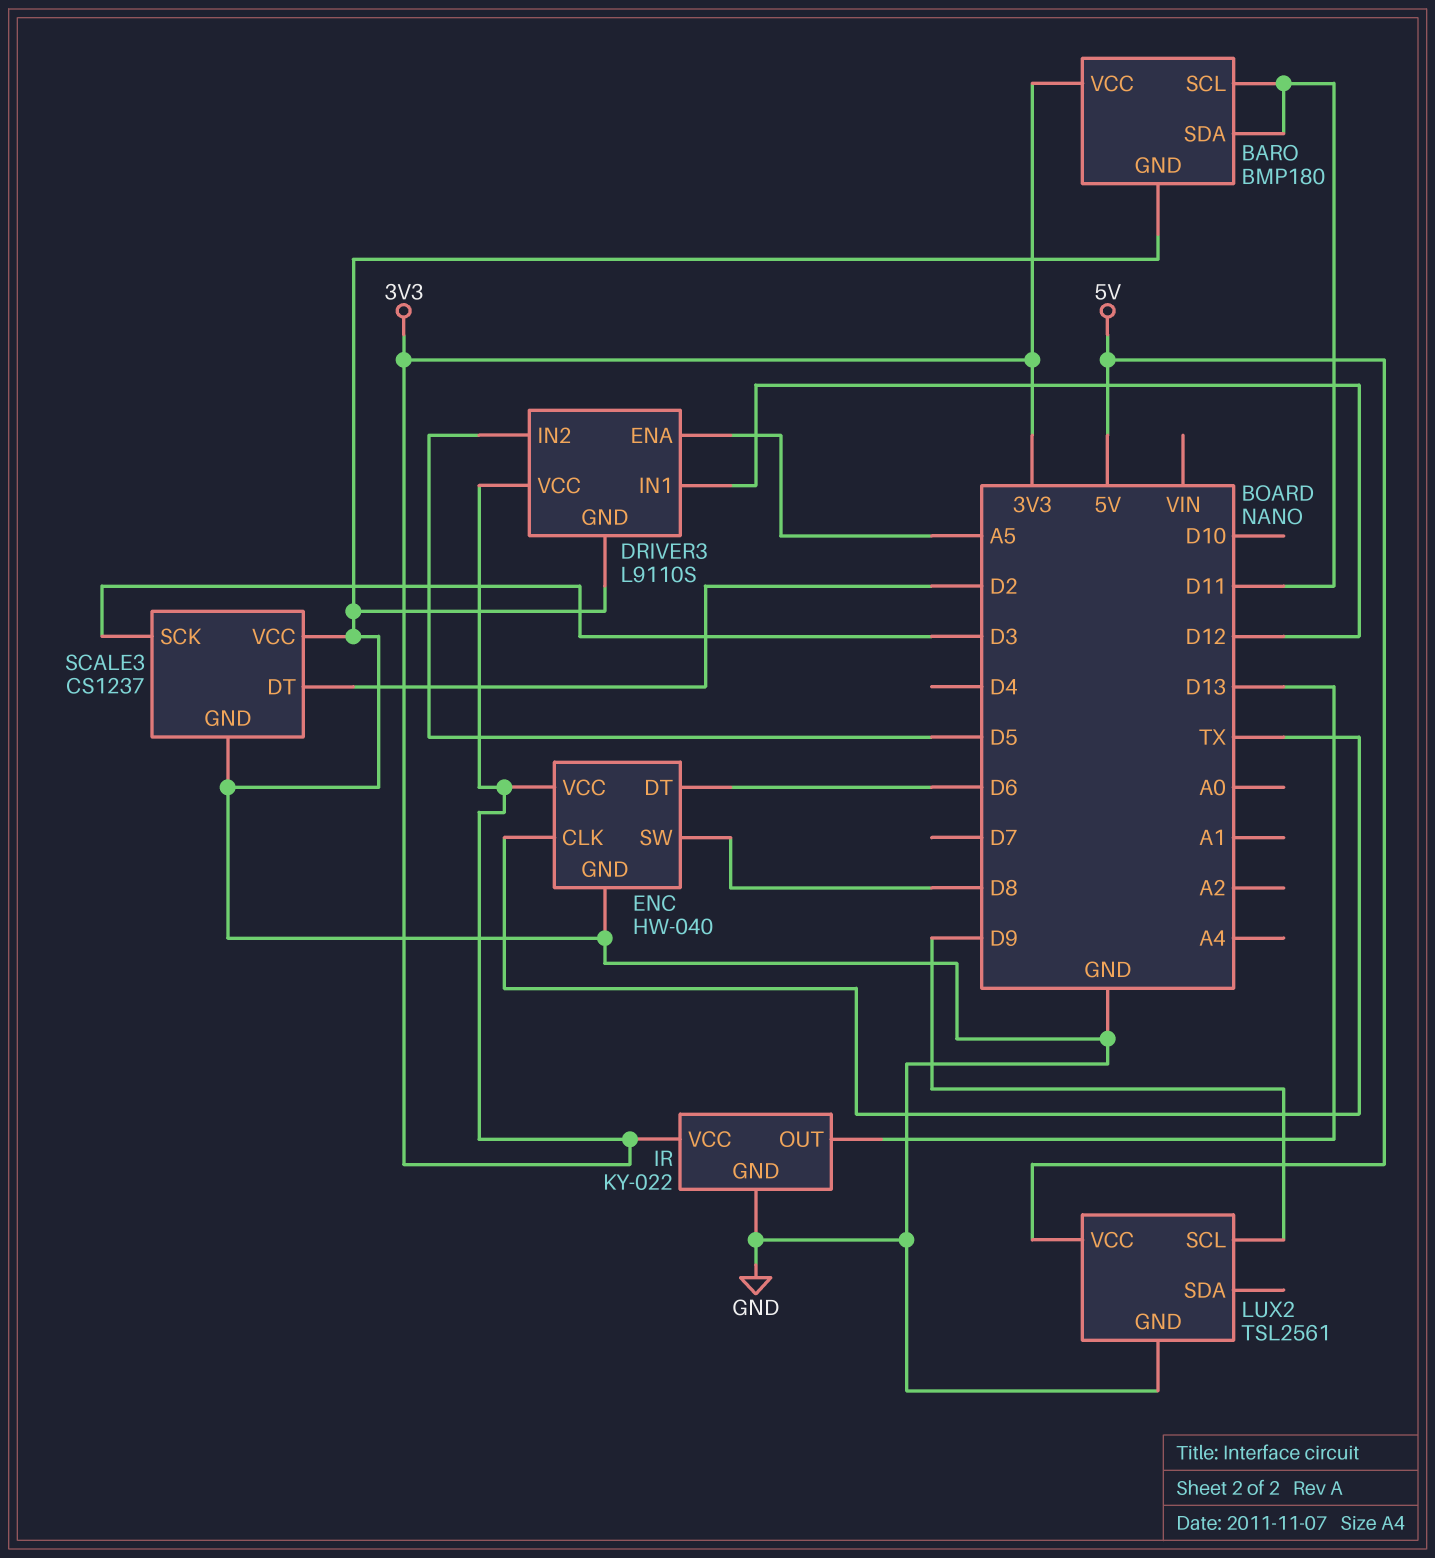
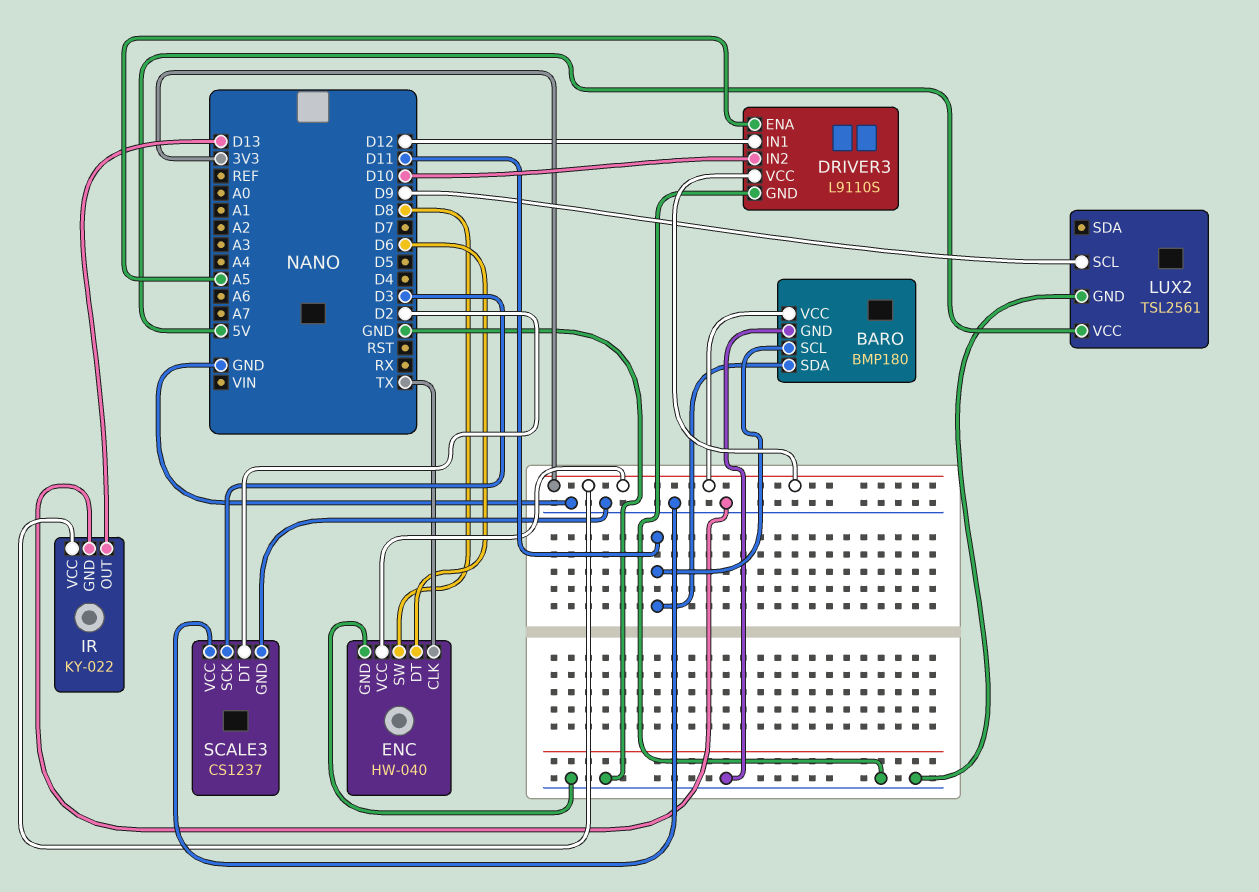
DRIVER3 pin IN2: D5 -> D10

